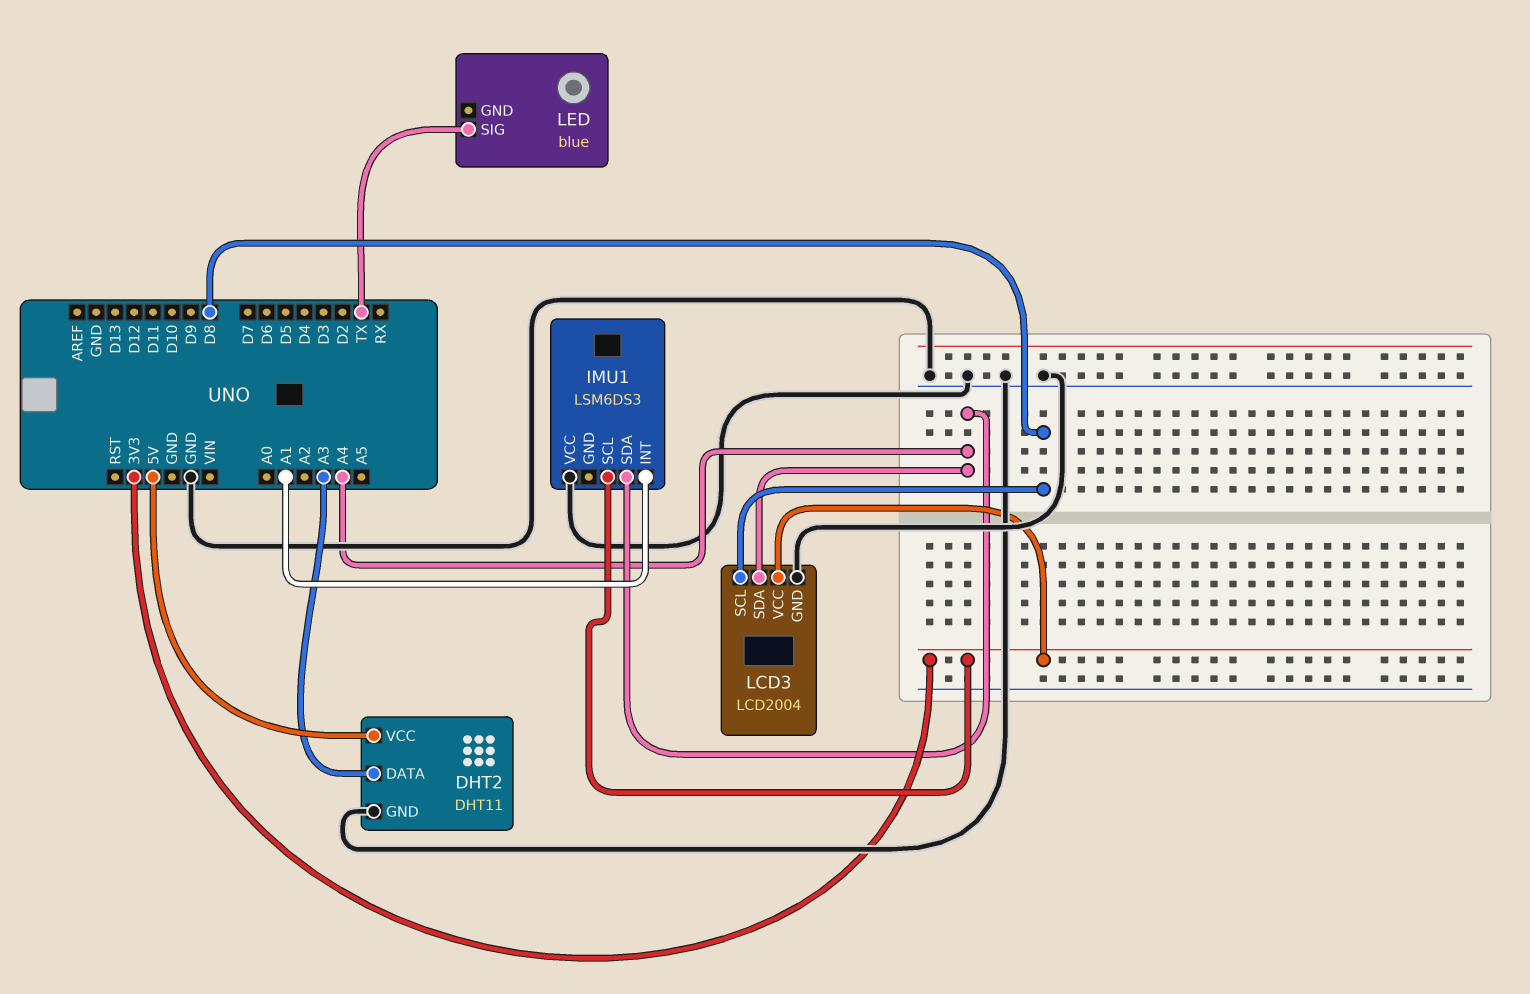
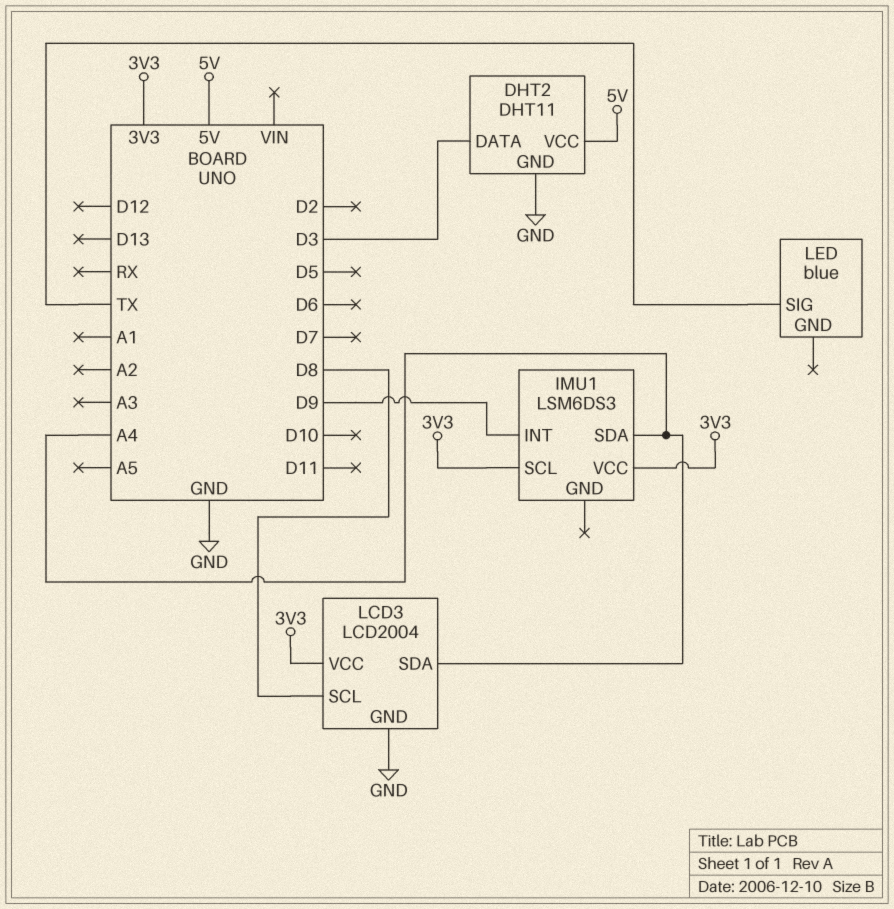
DHT2 pin DATA: A3 -> D3
IMU1 pin INT: A1 -> D9
IMU1 pin VCC: GND -> 3V3

